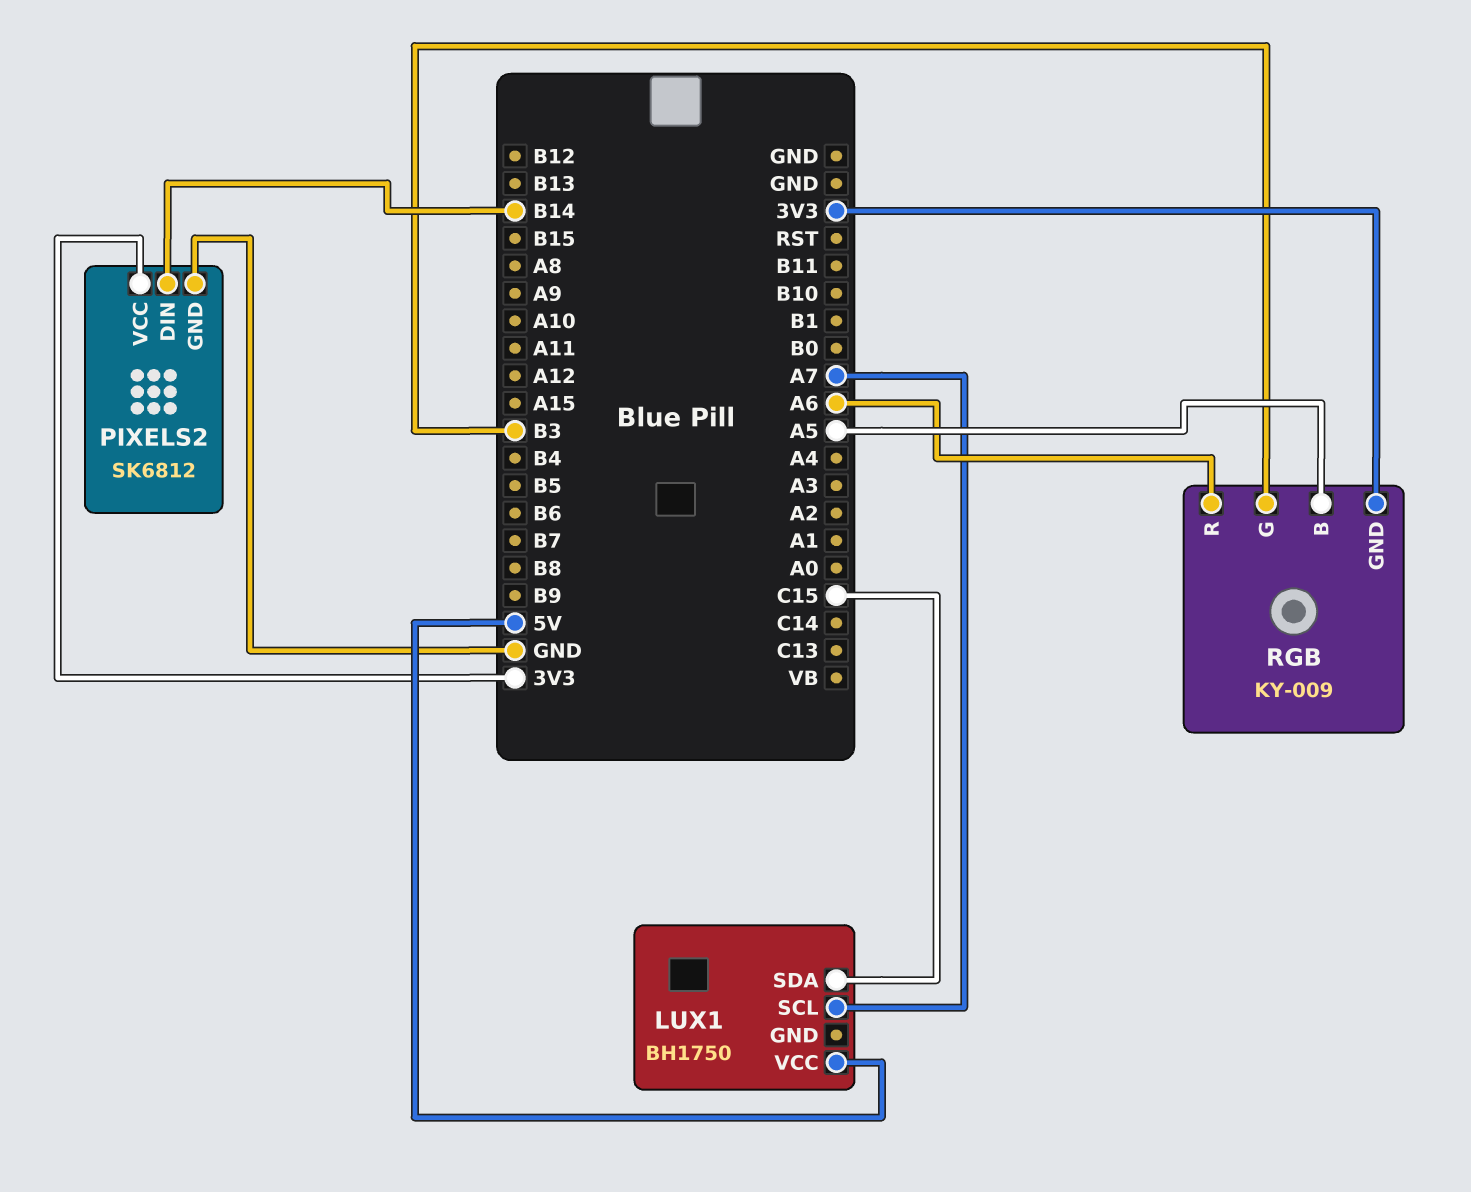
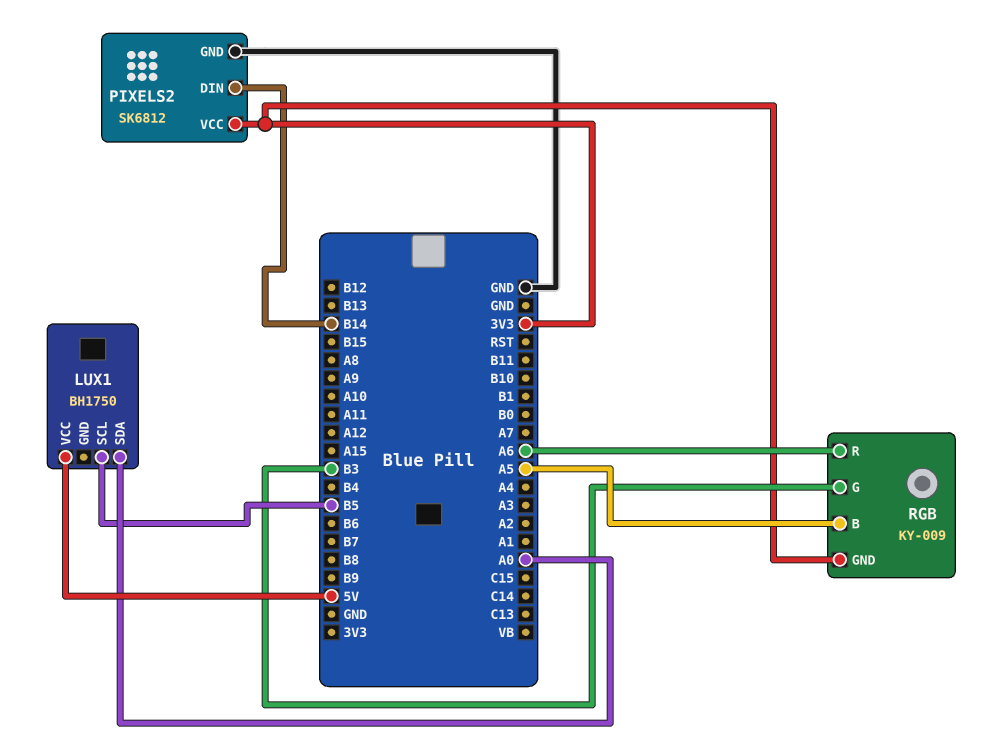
LUX1 pin SCL: A7 -> B5
LUX1 pin SDA: C15 -> A0

